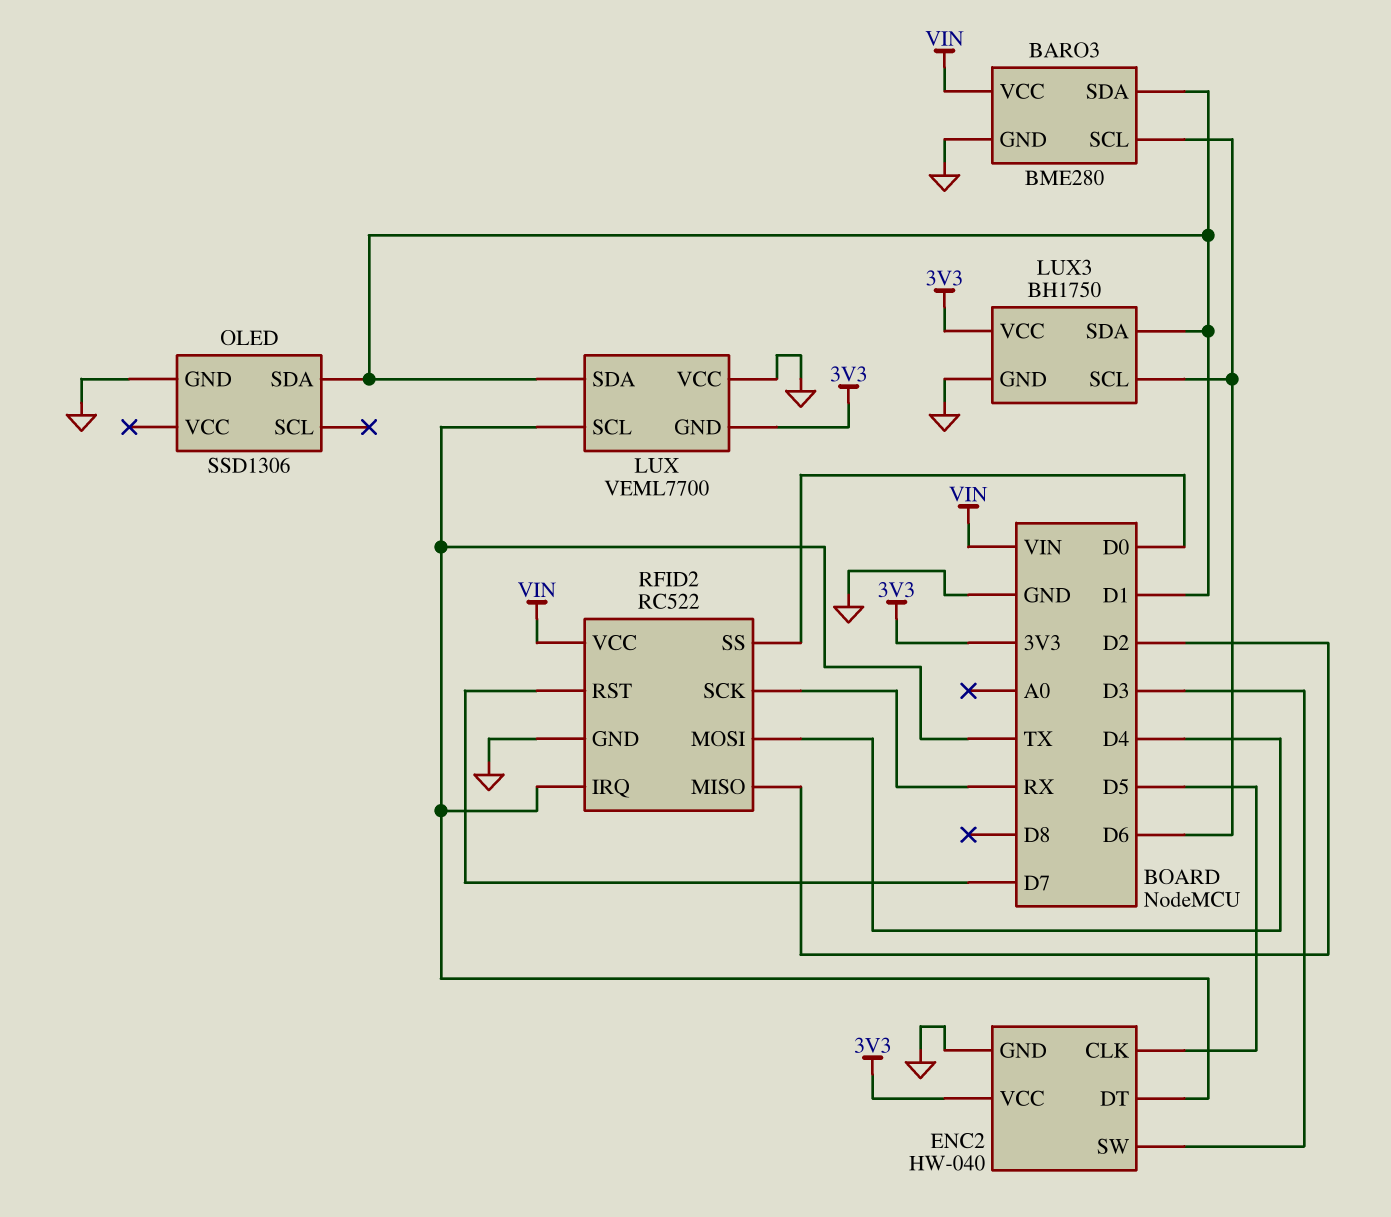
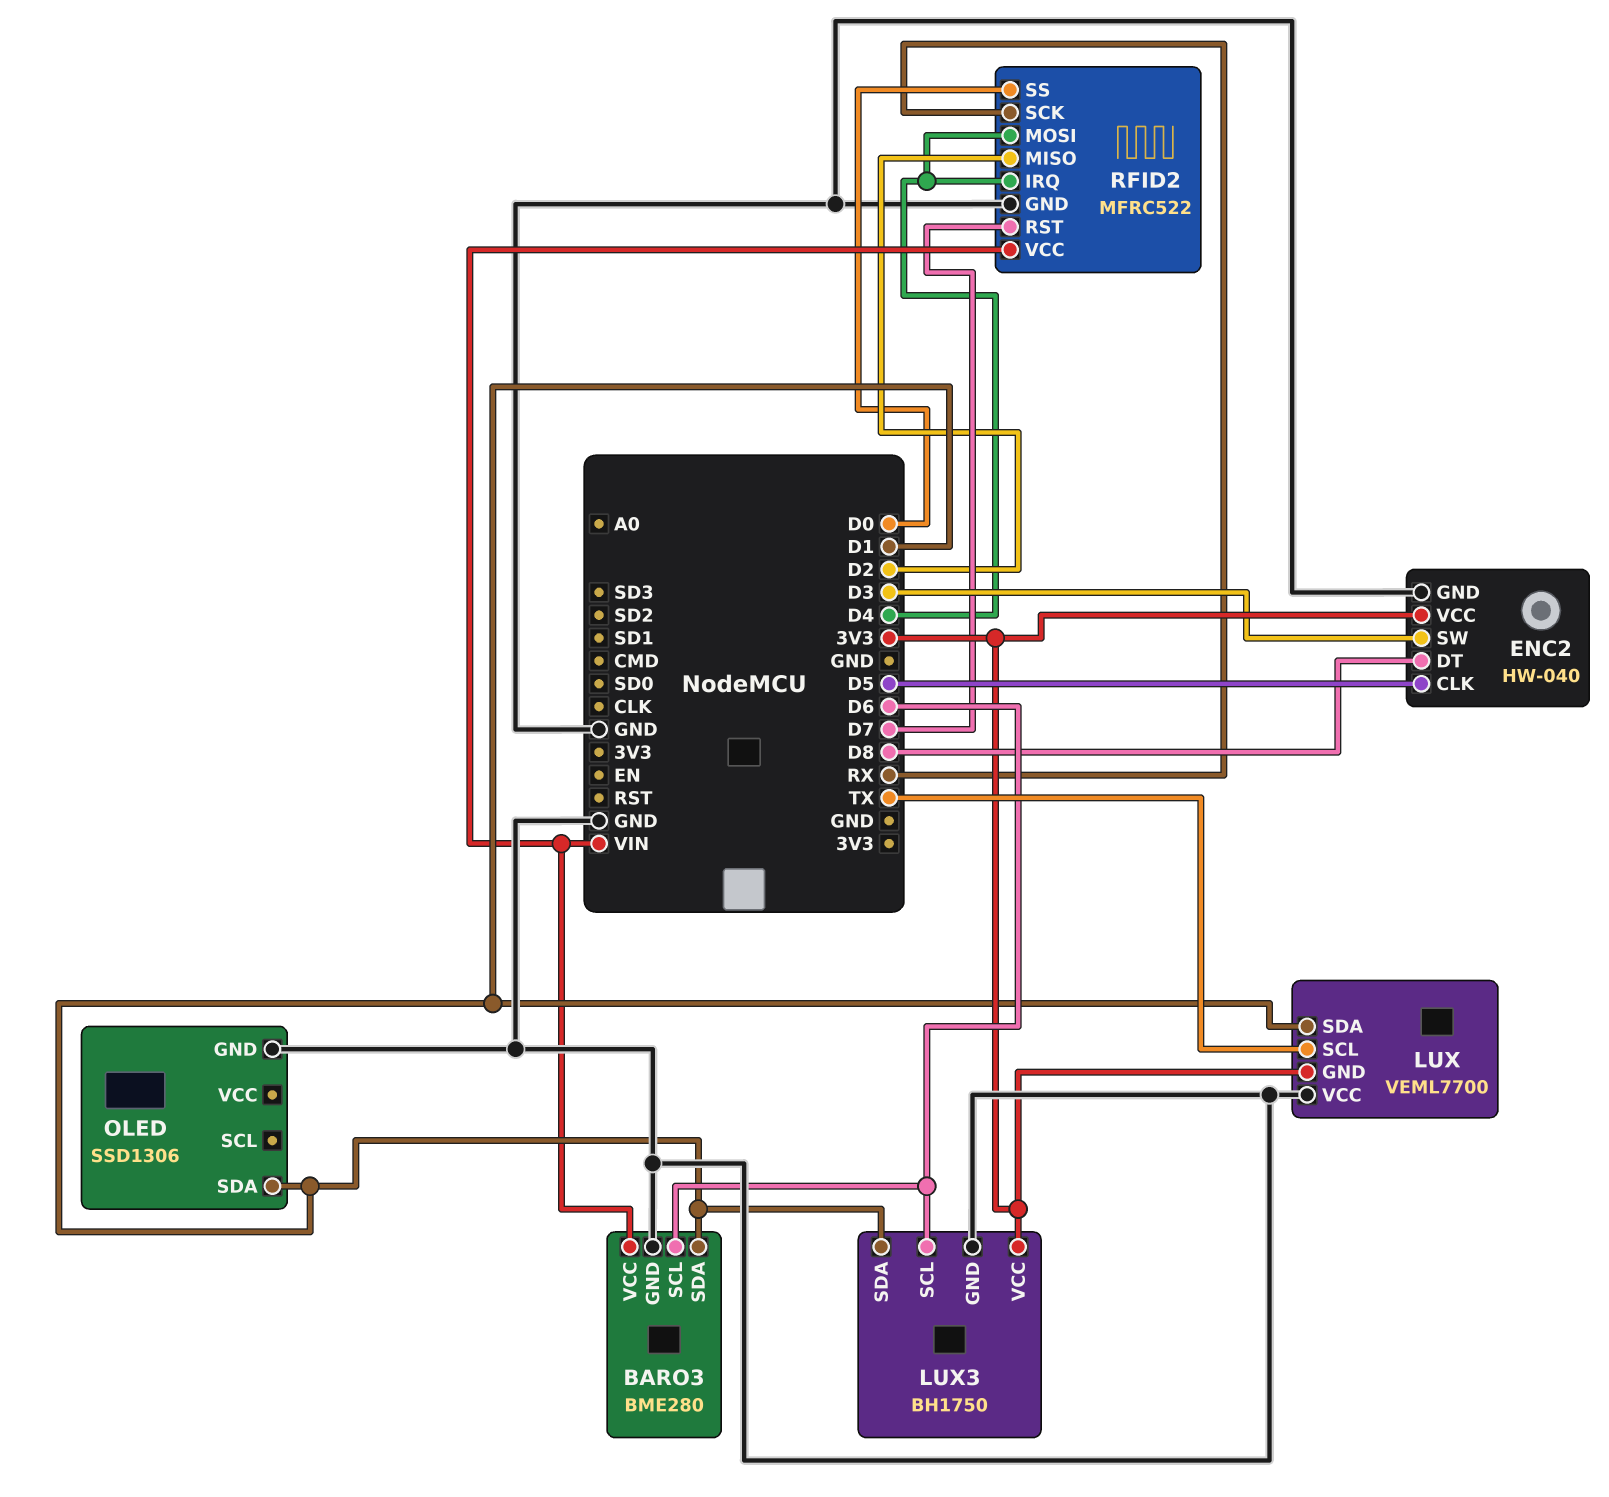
ENC2 pin DT: TX -> D8
RFID2: RC522 -> MFRC522
RFID2 pin IRQ: TX -> D4

